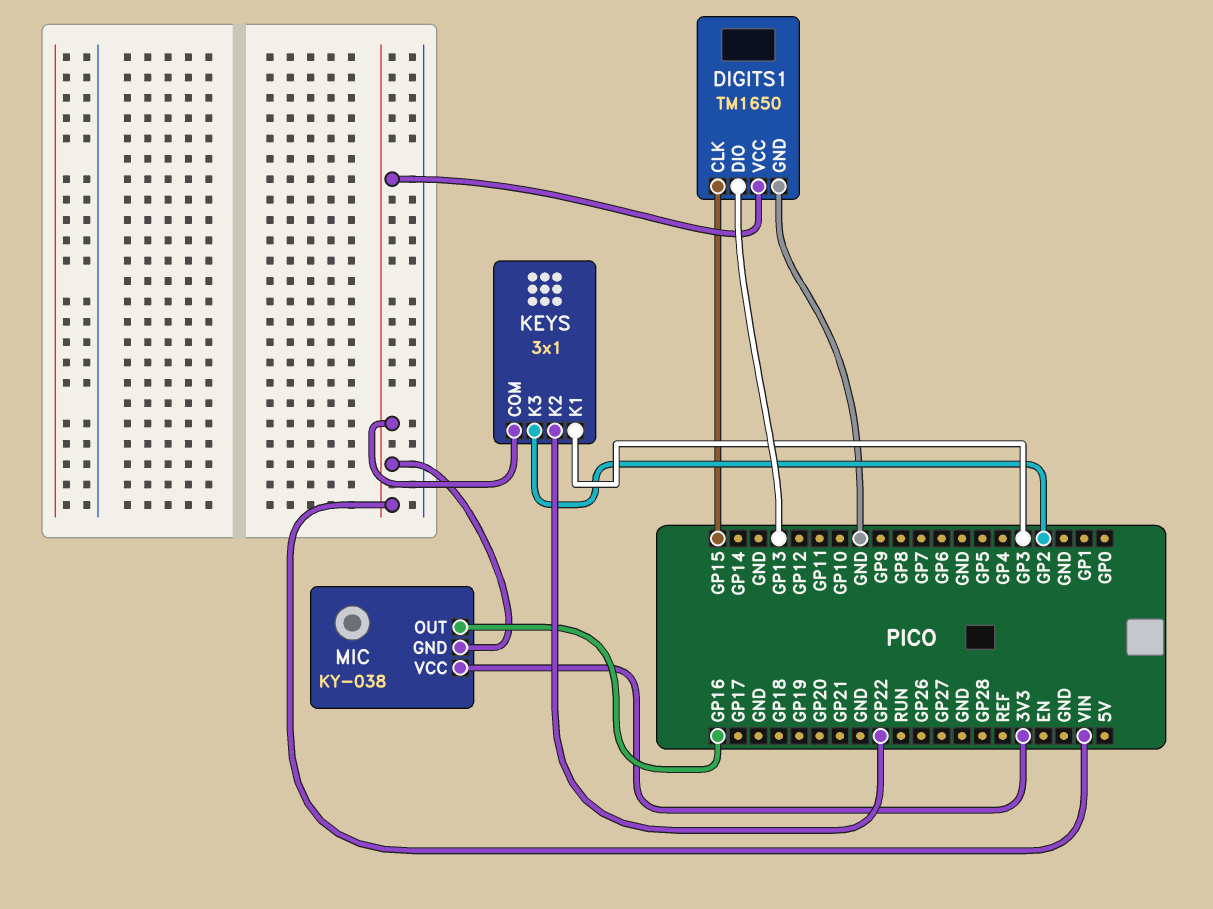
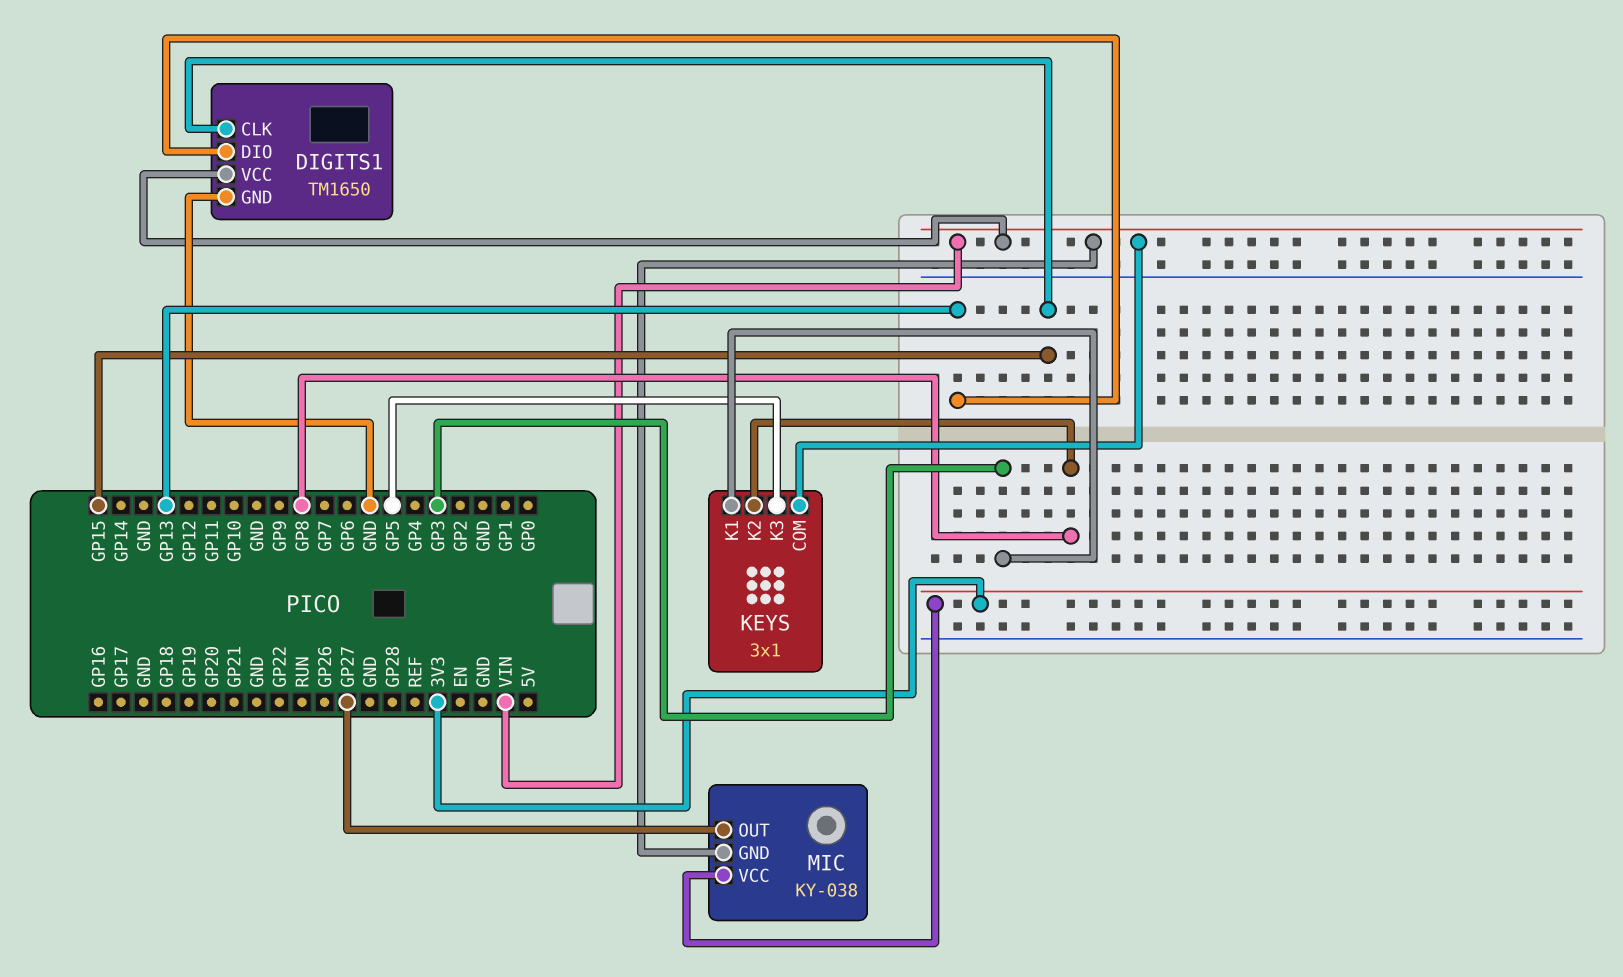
KEYS pin K2: GP22 -> GP8
KEYS pin K3: GP2 -> GP5
MIC pin OUT: GP16 -> GP27

